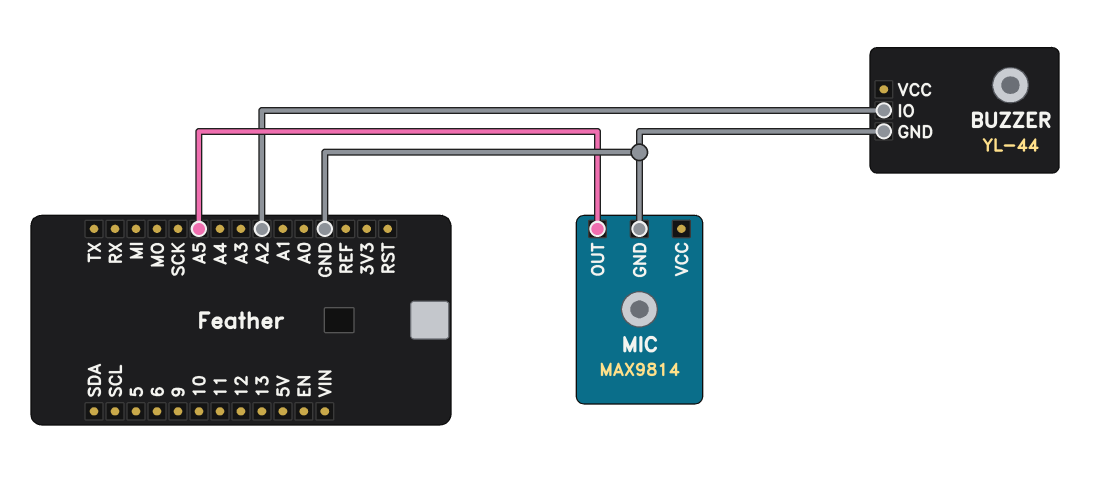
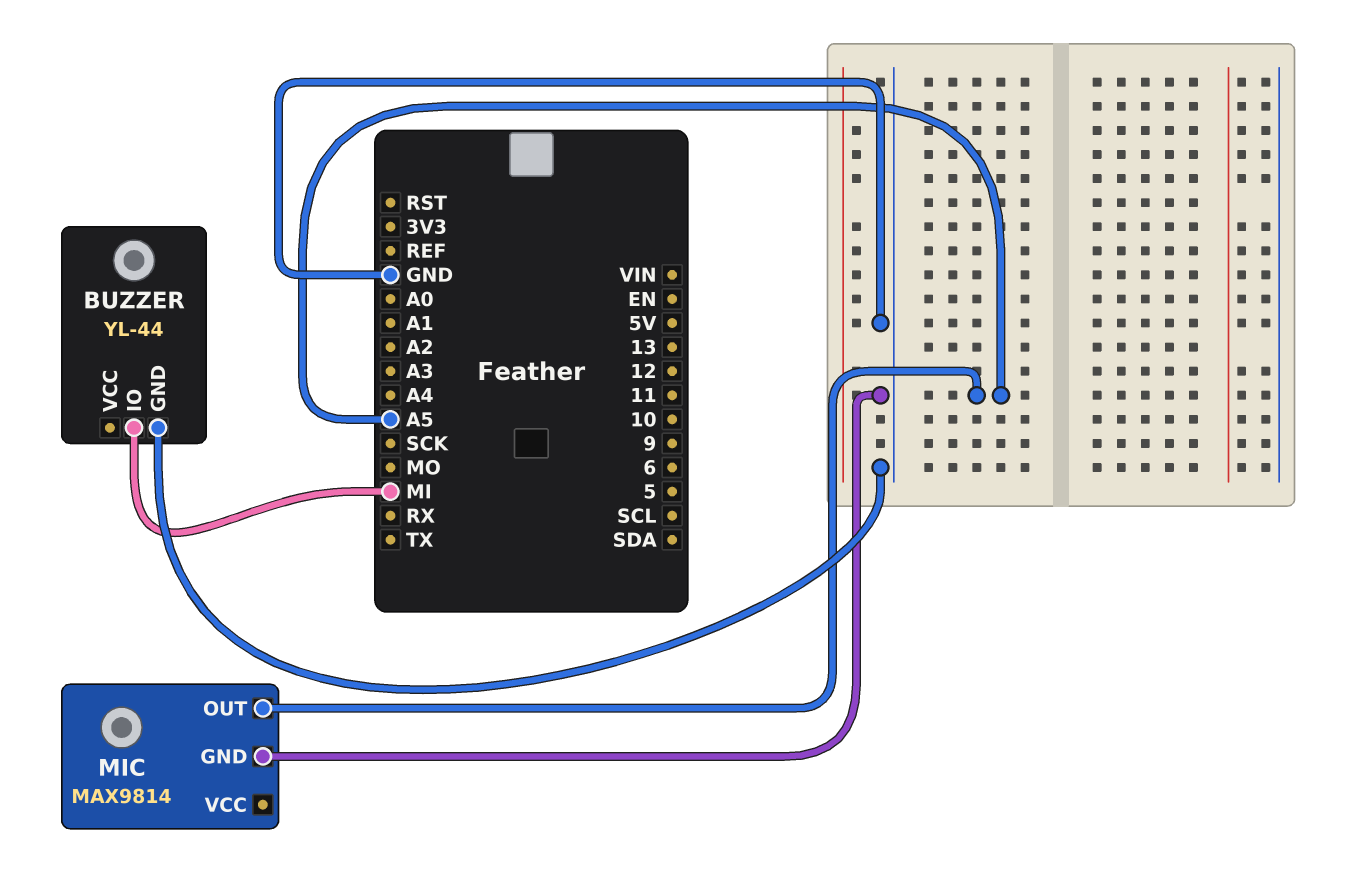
BUZZER pin IO: A2 -> MI

